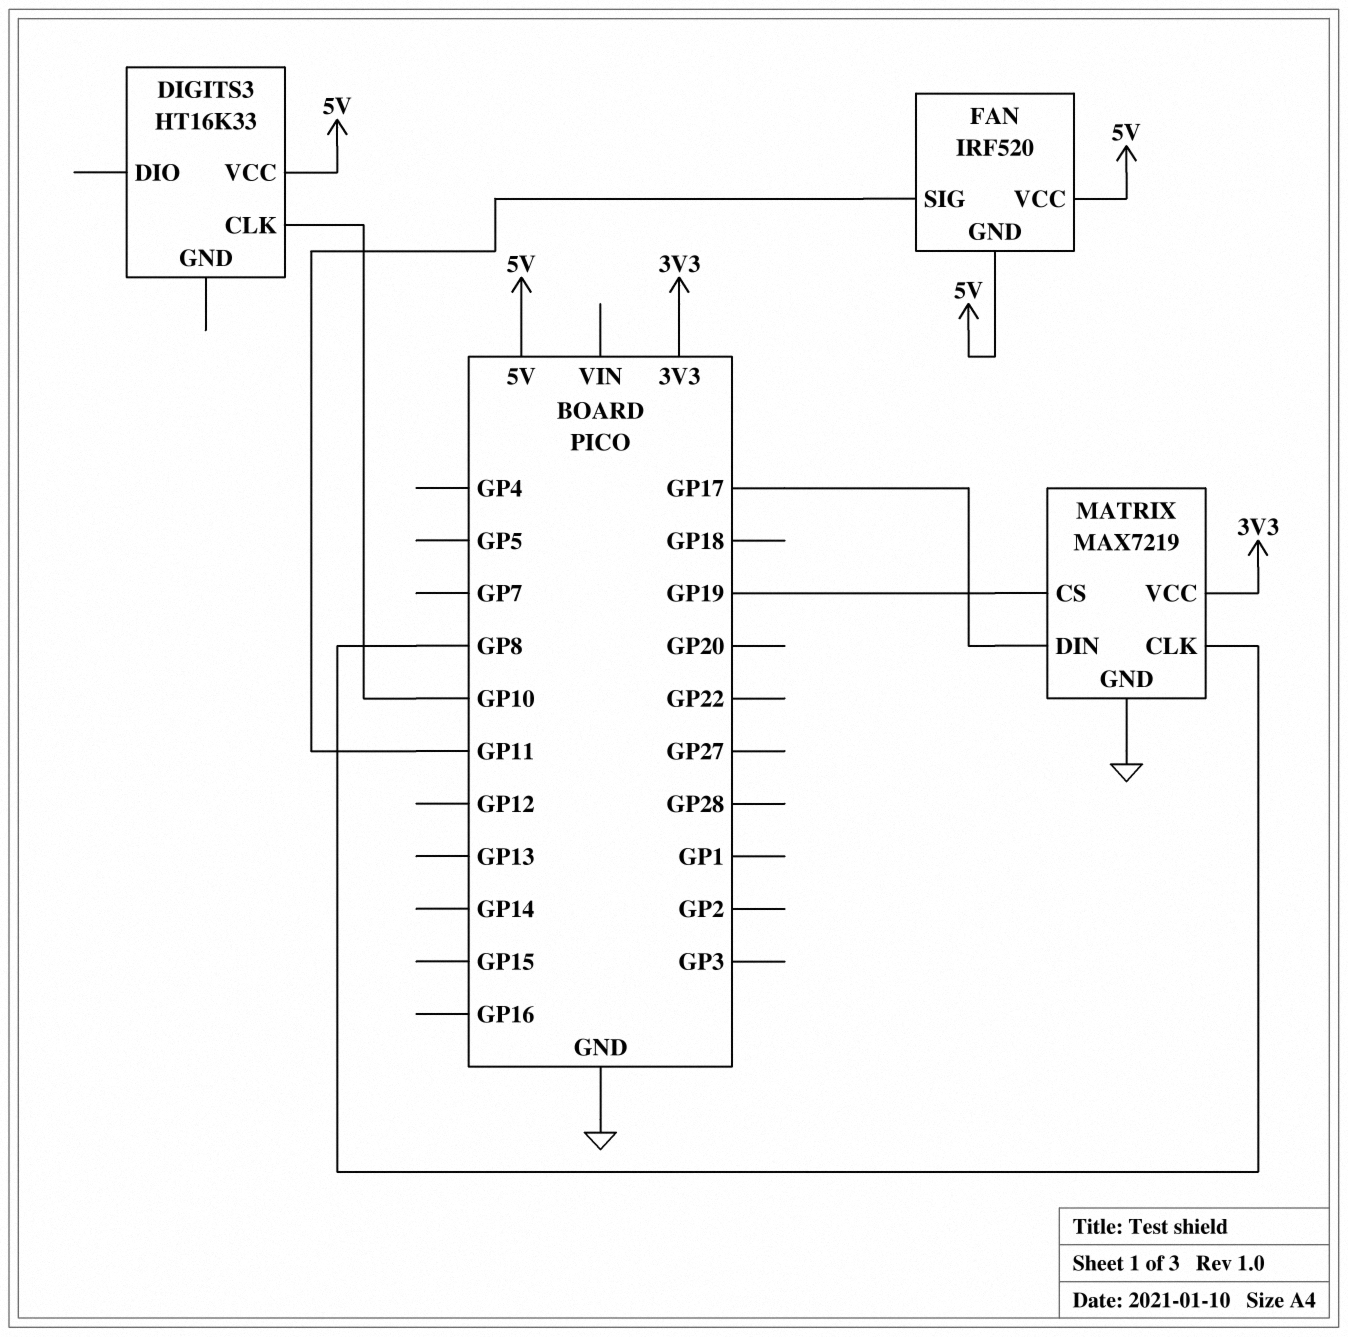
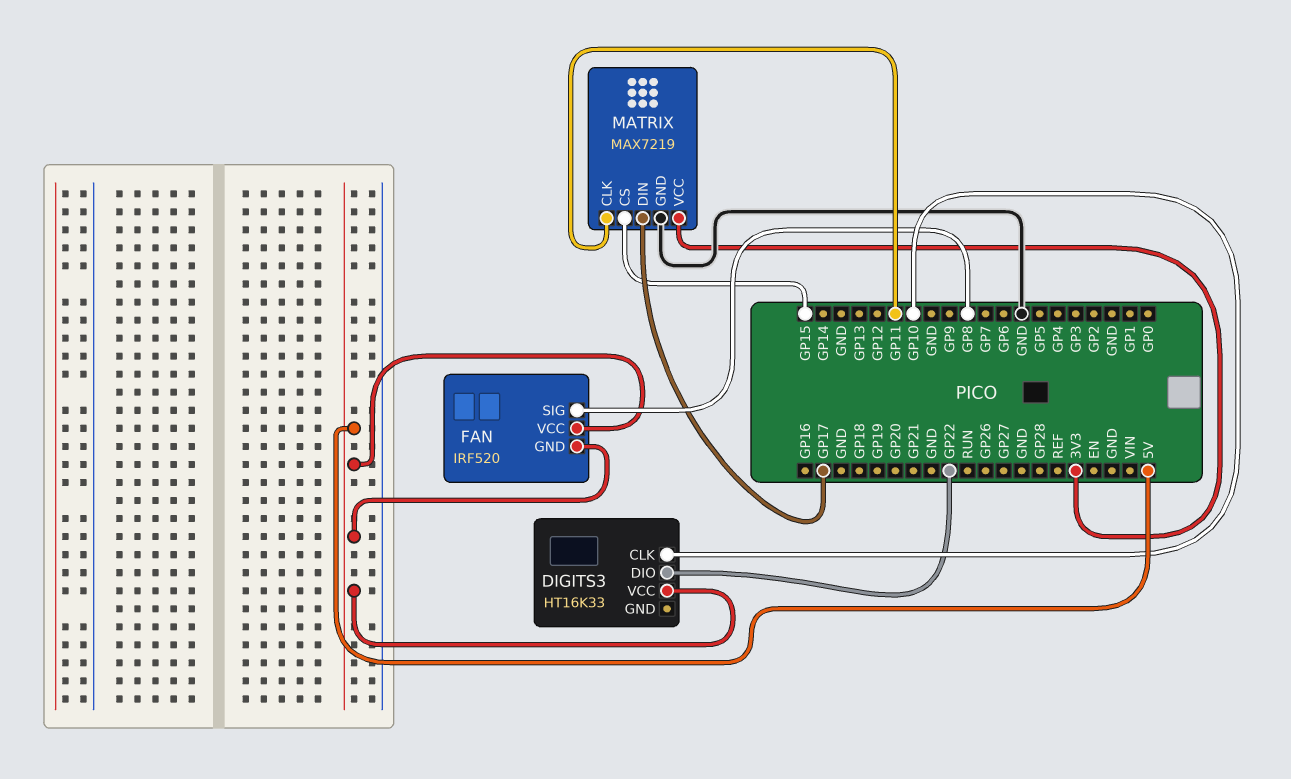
DIGITS3 pin DIO: none -> GP22
FAN pin SIG: GP11 -> GP8
MATRIX pin CLK: GP8 -> GP11
MATRIX pin CS: GP19 -> GP15

